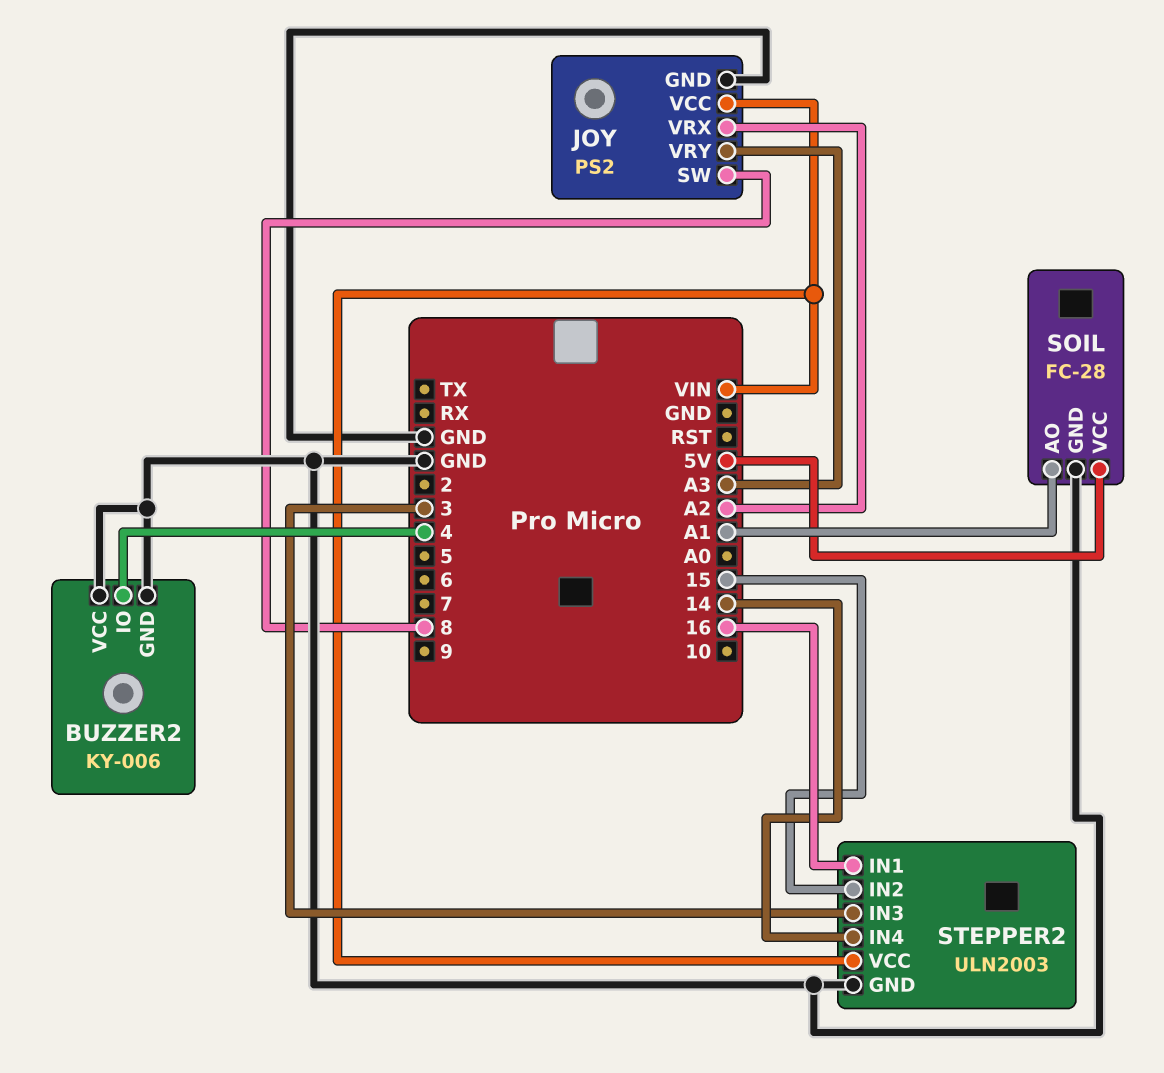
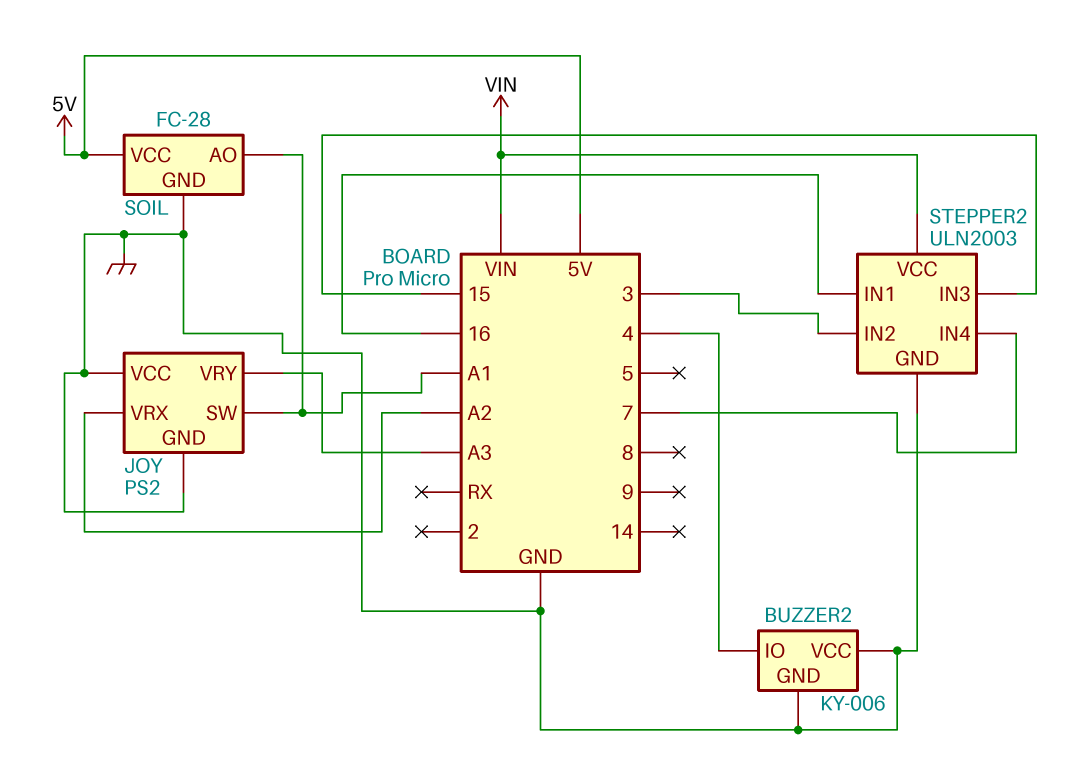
JOY pin SW: 8 -> A1
JOY pin VCC: VIN -> GND
STEPPER2 pin IN2: 15 -> 3
STEPPER2 pin IN3: 3 -> 15
STEPPER2 pin IN4: 14 -> 7

